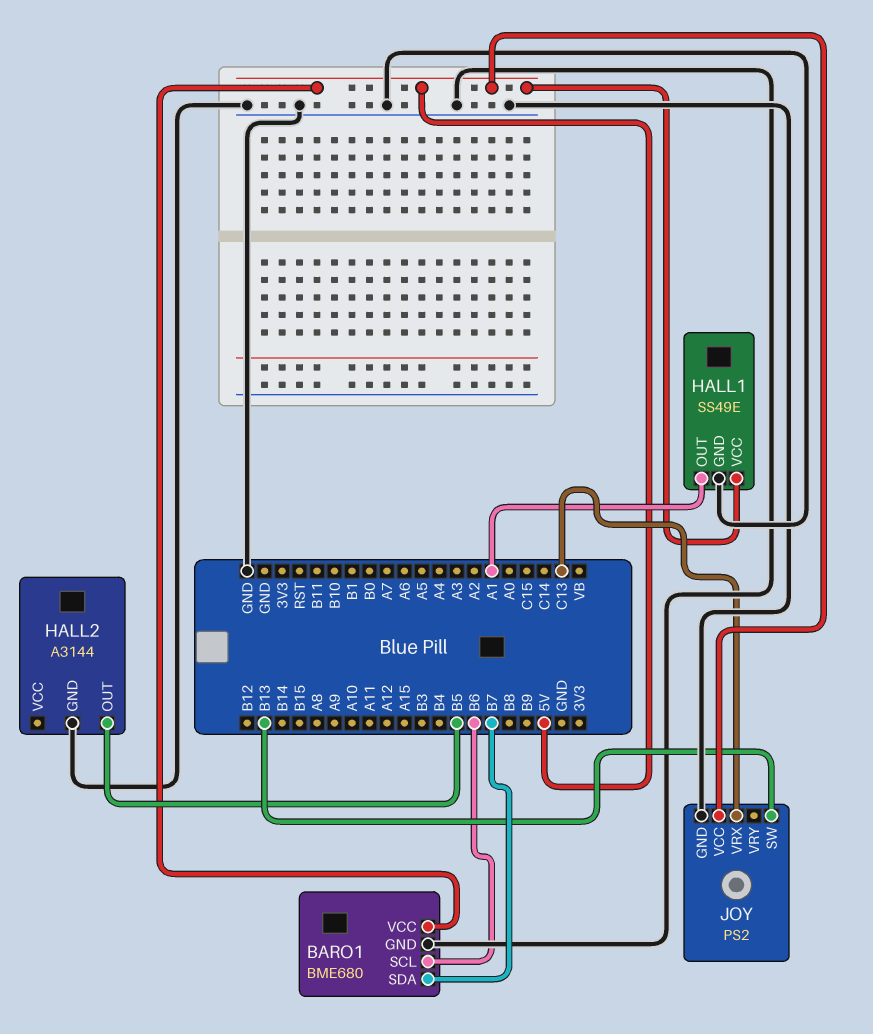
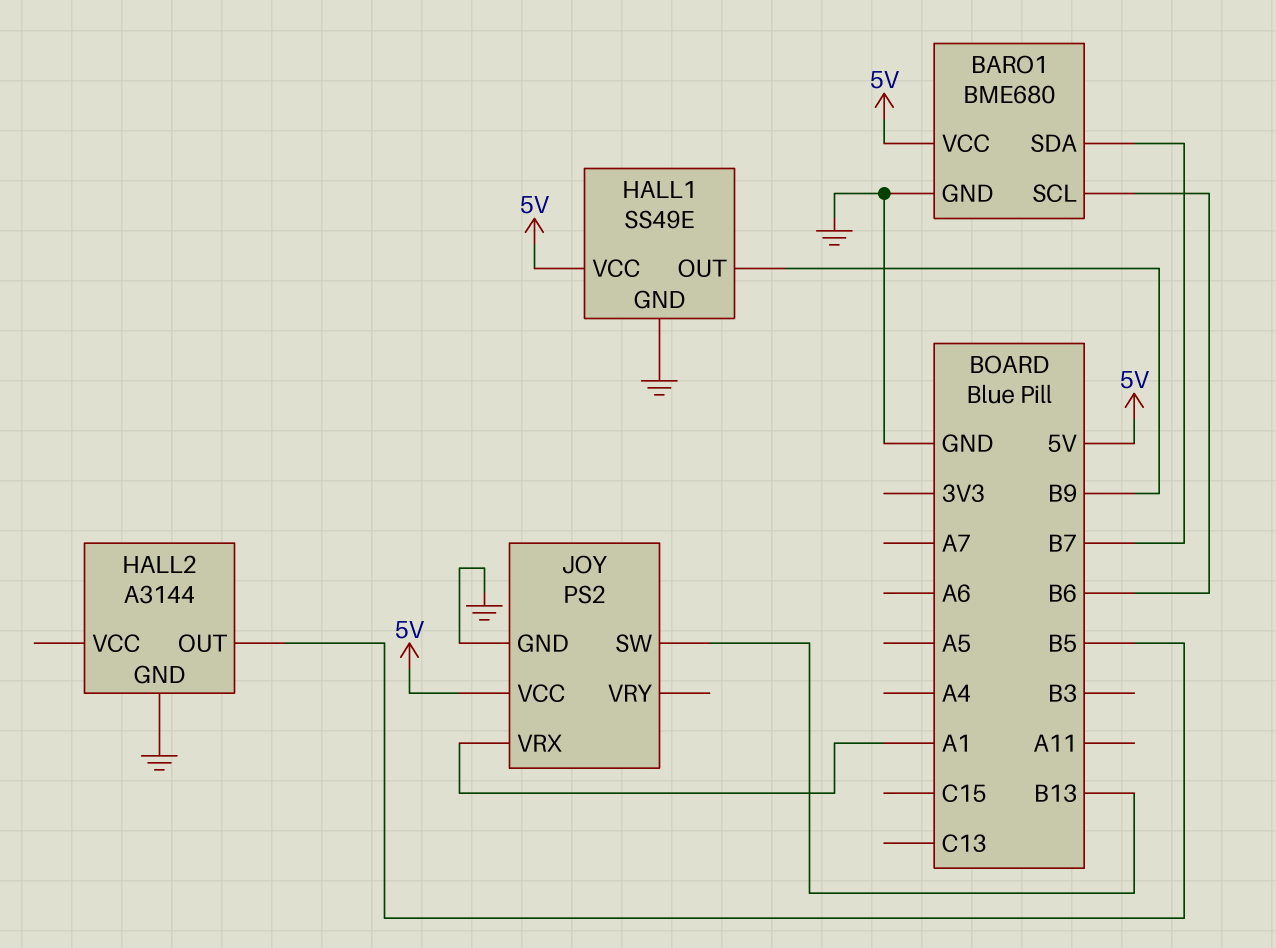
HALL1 pin OUT: A1 -> B9
JOY pin VRX: C13 -> A1

